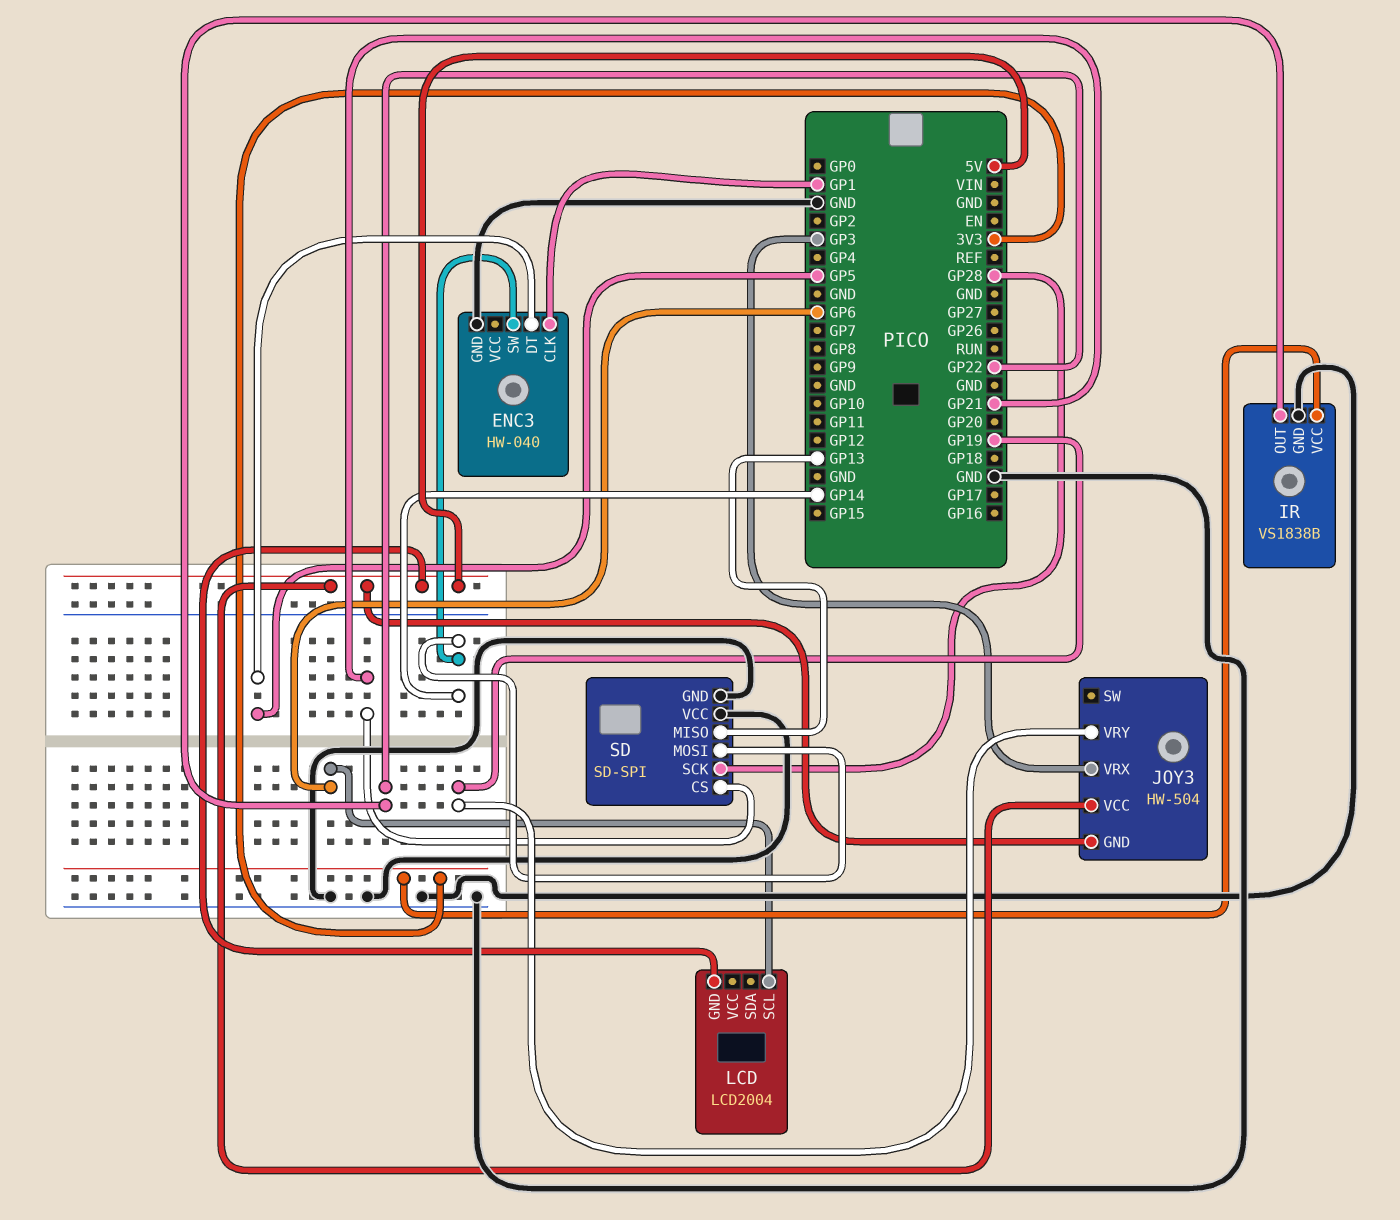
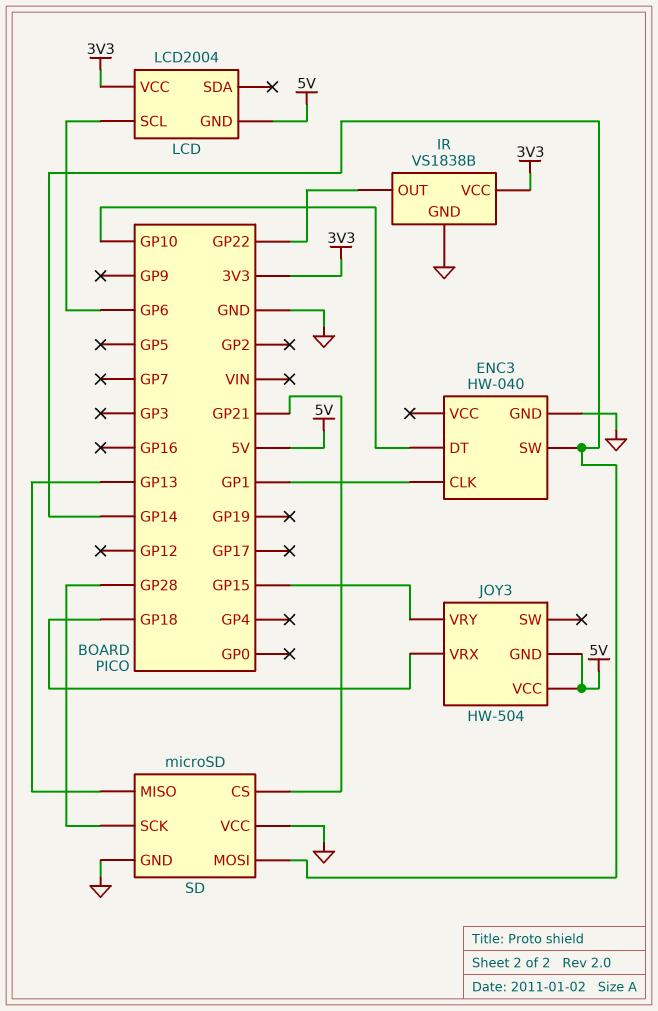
ENC3 pin DT: GP5 -> GP10
JOY3 pin VRX: GP3 -> GP18
JOY3 pin VRY: GP19 -> GP15
LCD pin VCC: none -> 3V3
SD: SD-SPI -> microSD

